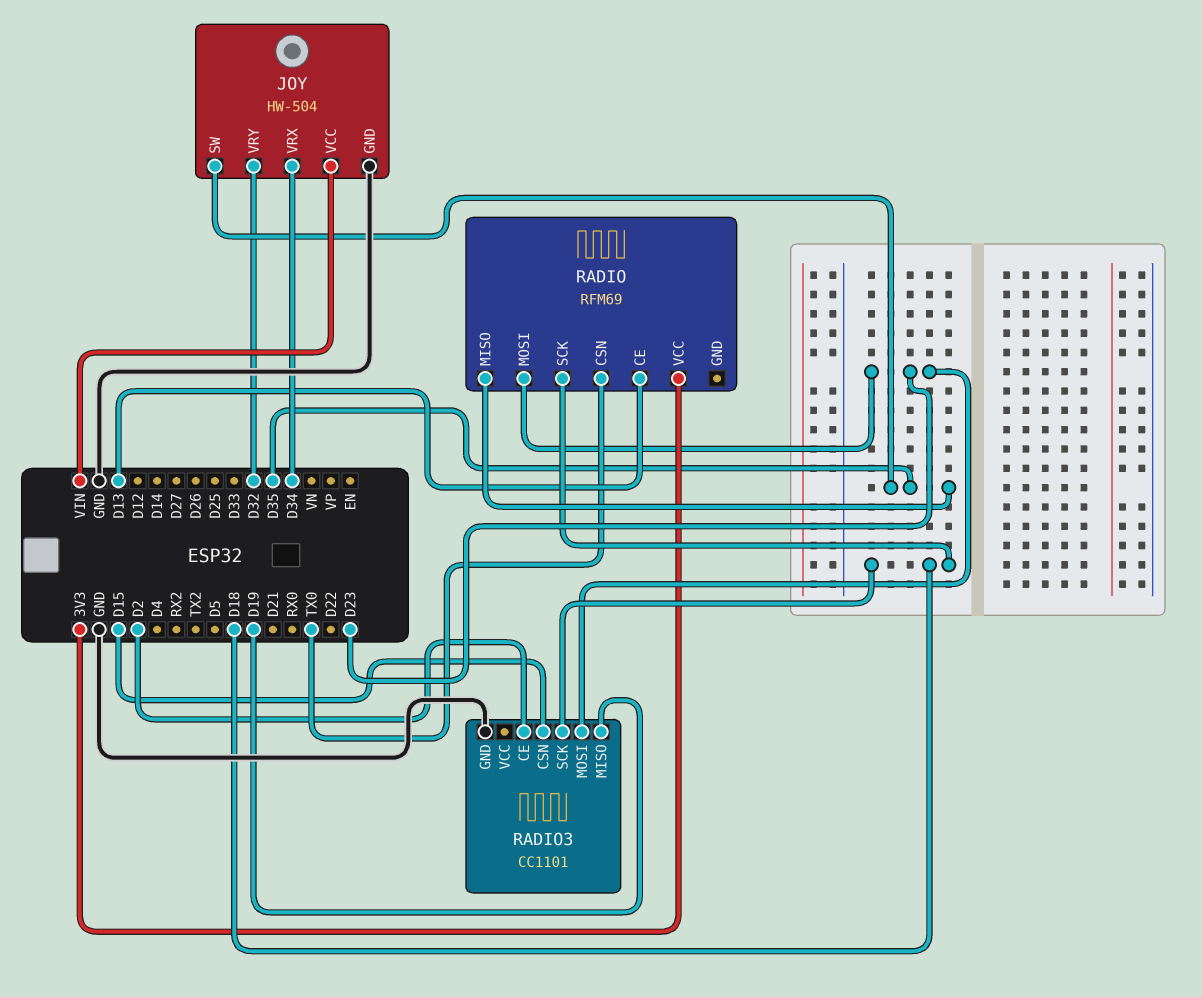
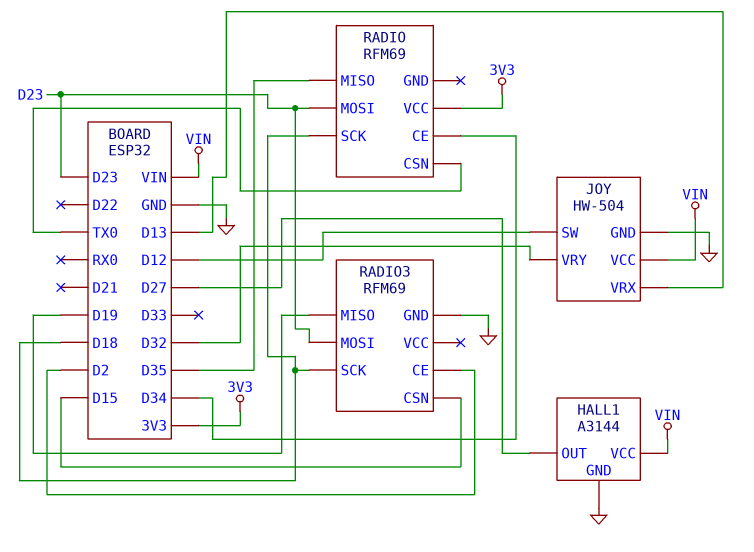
HALL1: none -> A3144
HALL1 pin GND: none -> GND
HALL1 pin OUT: none -> D27
HALL1 pin VCC: none -> VIN
JOY pin SW: D35 -> D12
JOY pin VRX: D34 -> D13
RADIO pin CE: D13 -> D34
RADIO3: CC1101 -> RFM69

